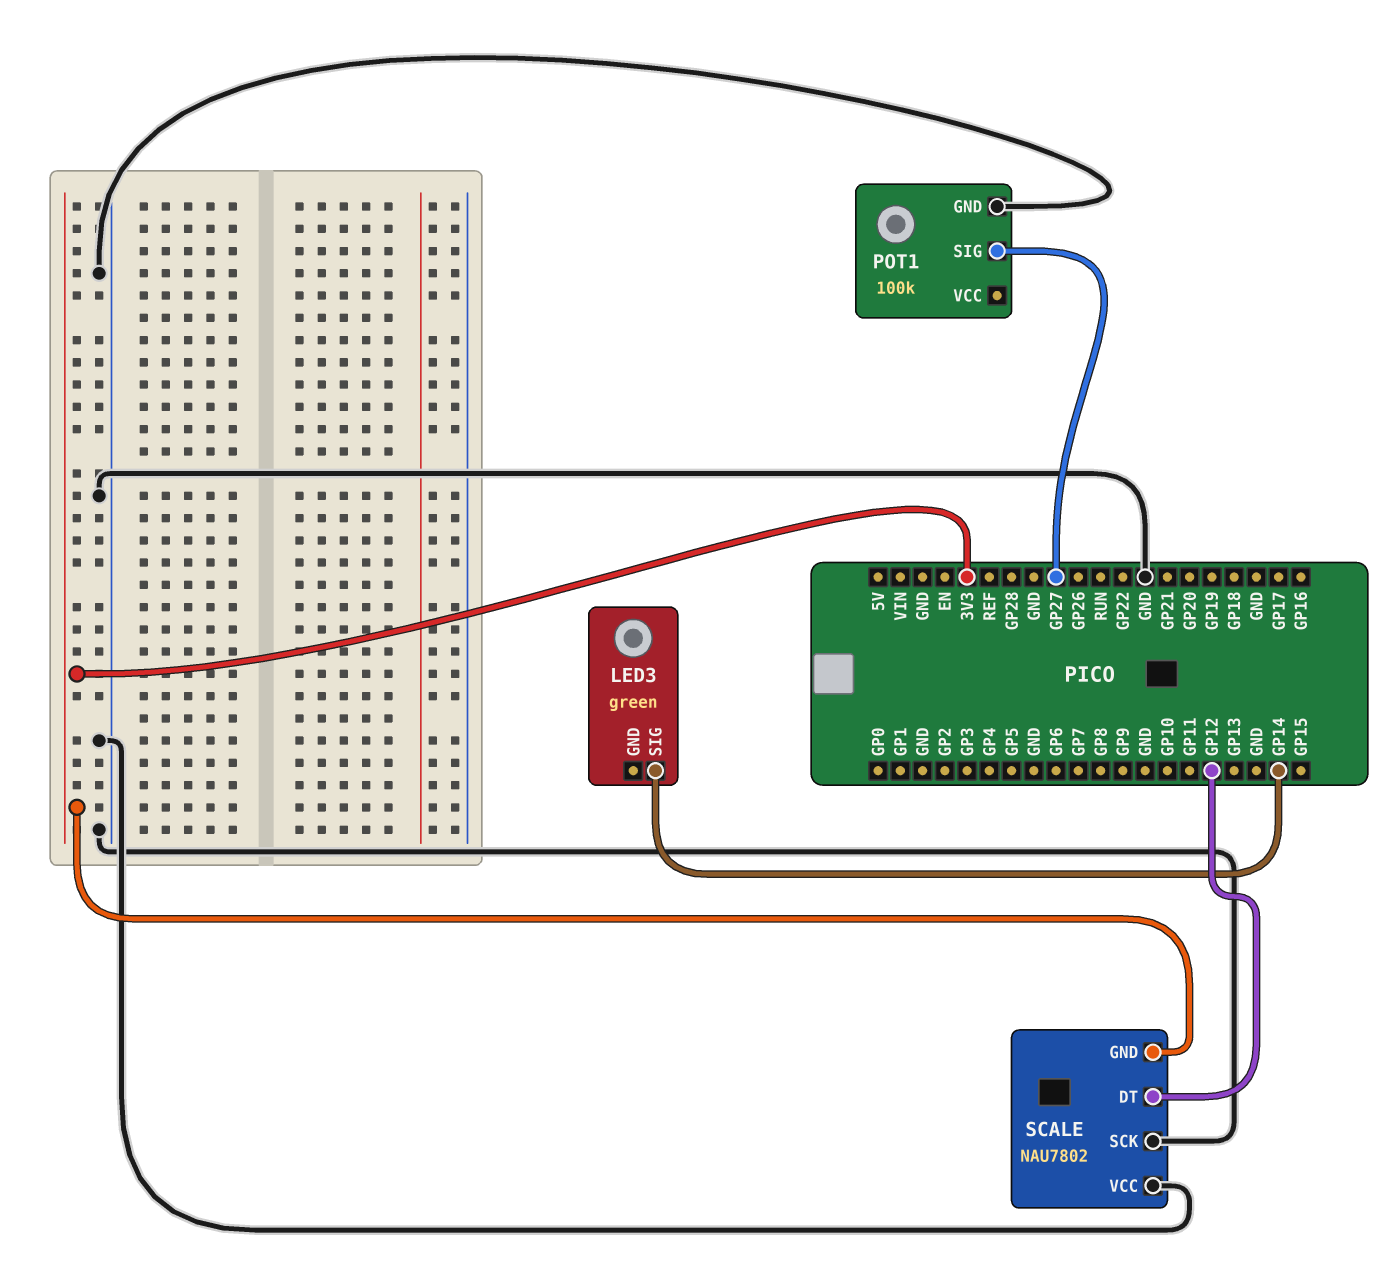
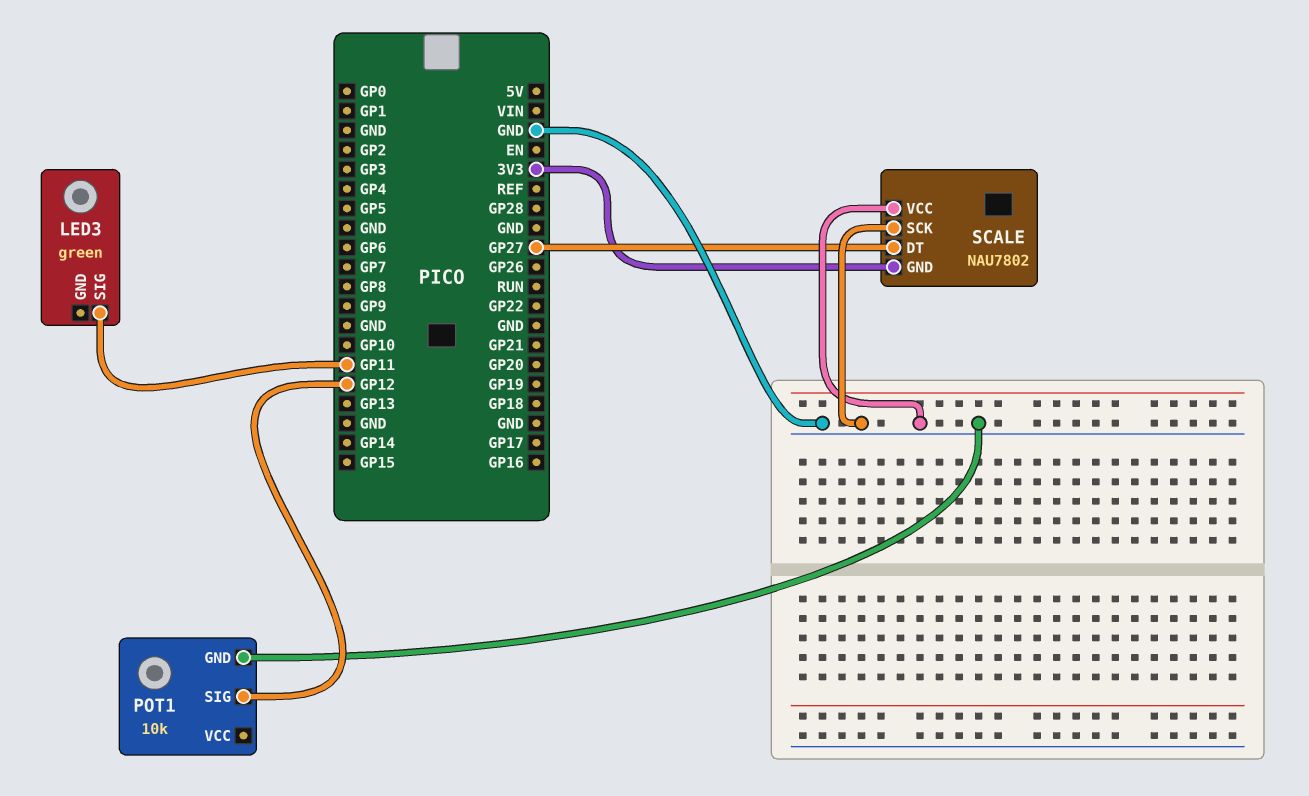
LED3 pin SIG: GP14 -> GP11
POT1: 100k -> 10k
POT1 pin SIG: GP27 -> GP12
SCALE pin DT: GP12 -> GP27

